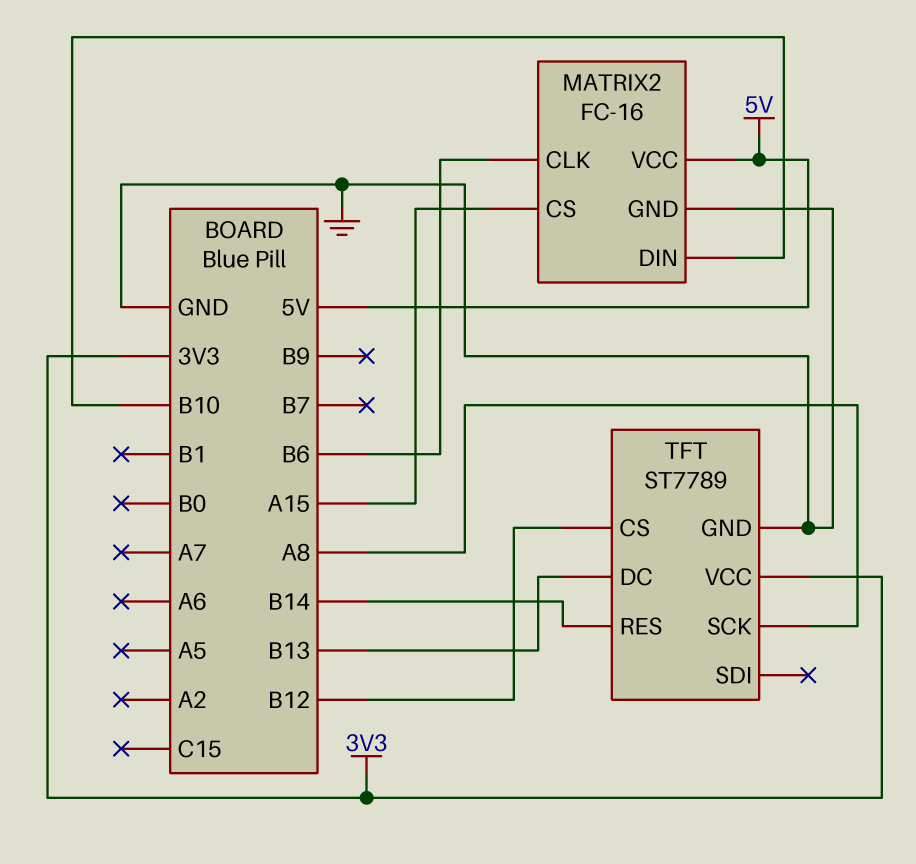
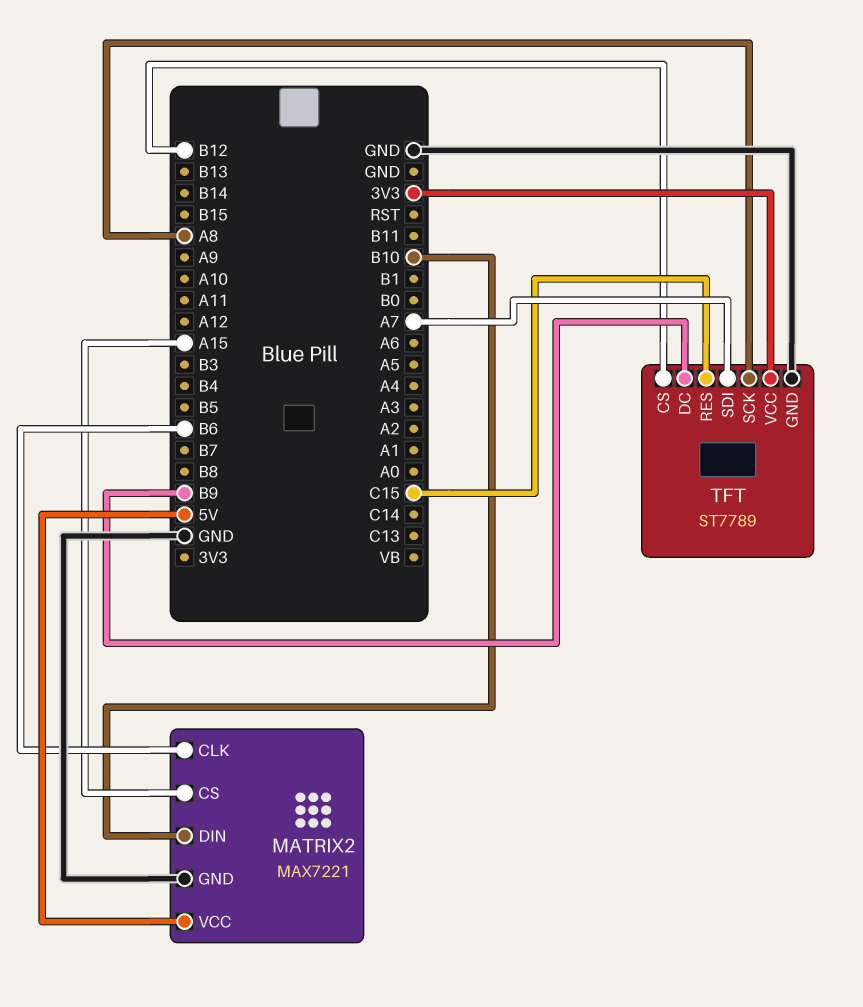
MATRIX2: FC-16 -> MAX7221
TFT pin DC: B13 -> B9
TFT pin RES: B14 -> C15
TFT pin SDI: none -> A7

